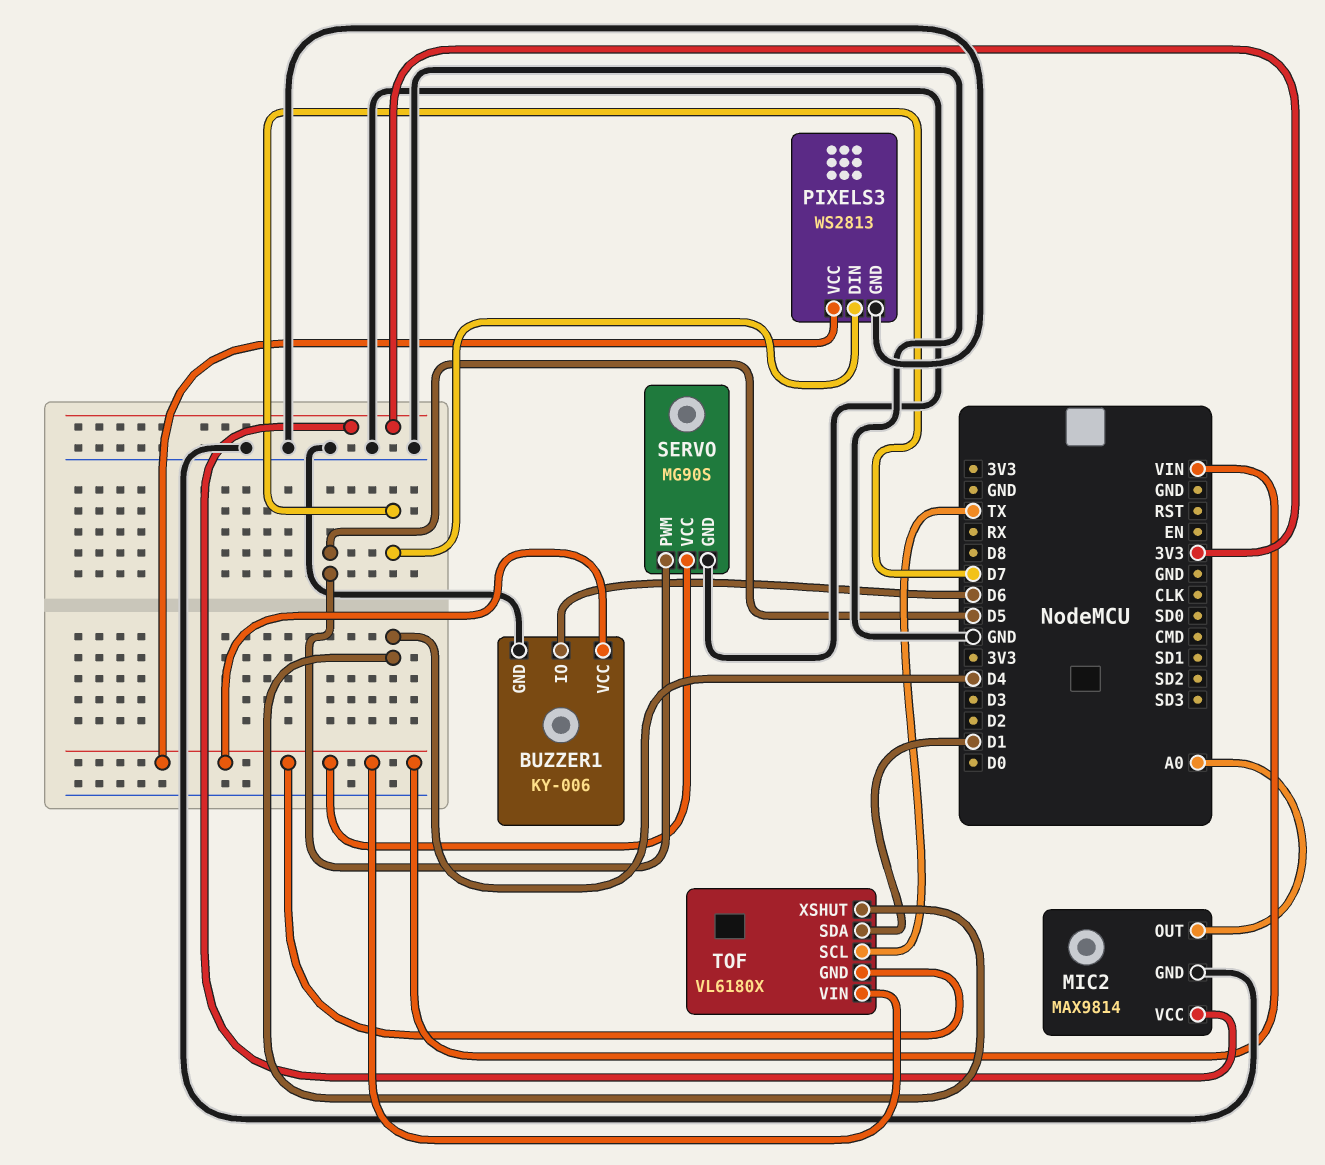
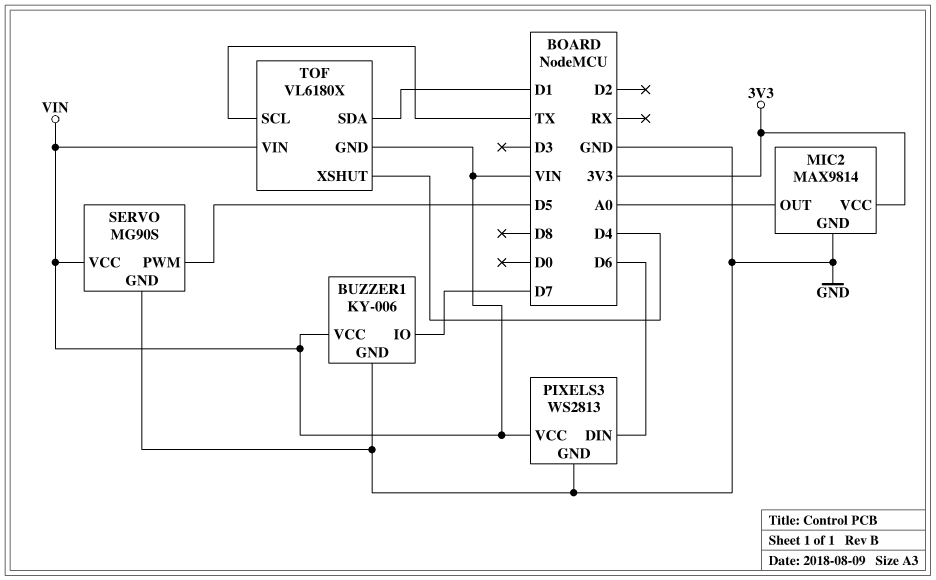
BUZZER1 pin IO: D6 -> D7
PIXELS3 pin DIN: D7 -> D6

